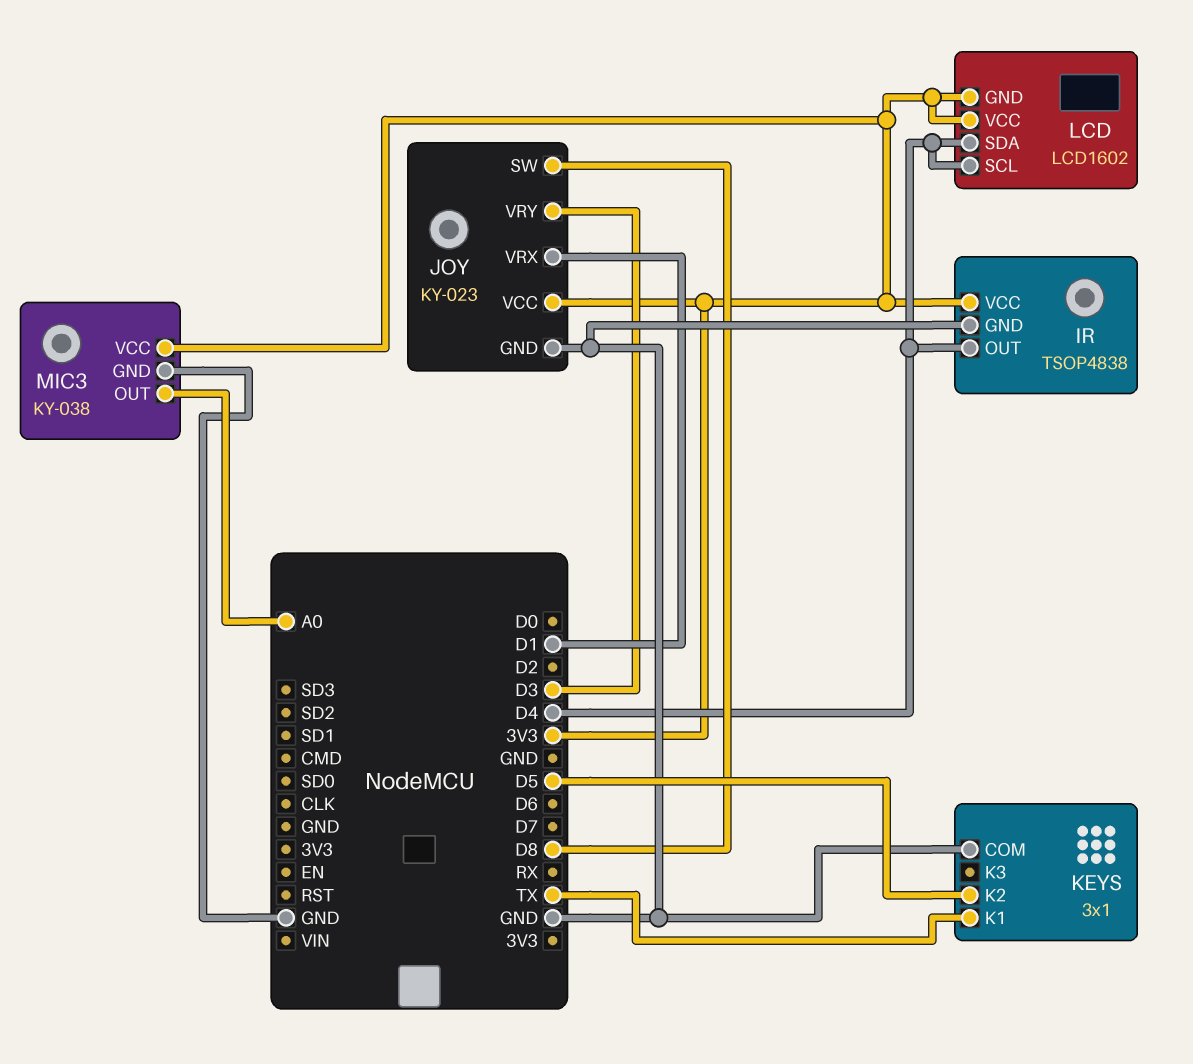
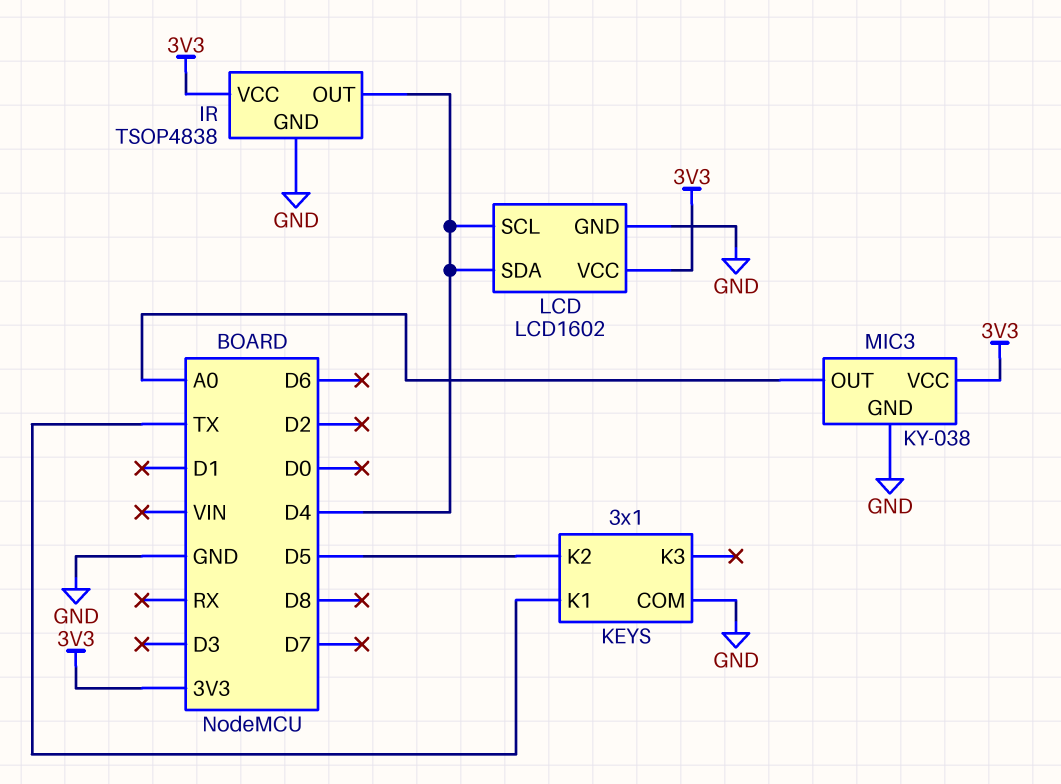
JOY: KY-023 -> none
JOY pin GND: GND -> none
JOY pin SW: D8 -> none
JOY pin VCC: 3V3 -> none
JOY pin VRX: D1 -> none
JOY pin VRY: D3 -> none
LCD pin GND: 3V3 -> GND

